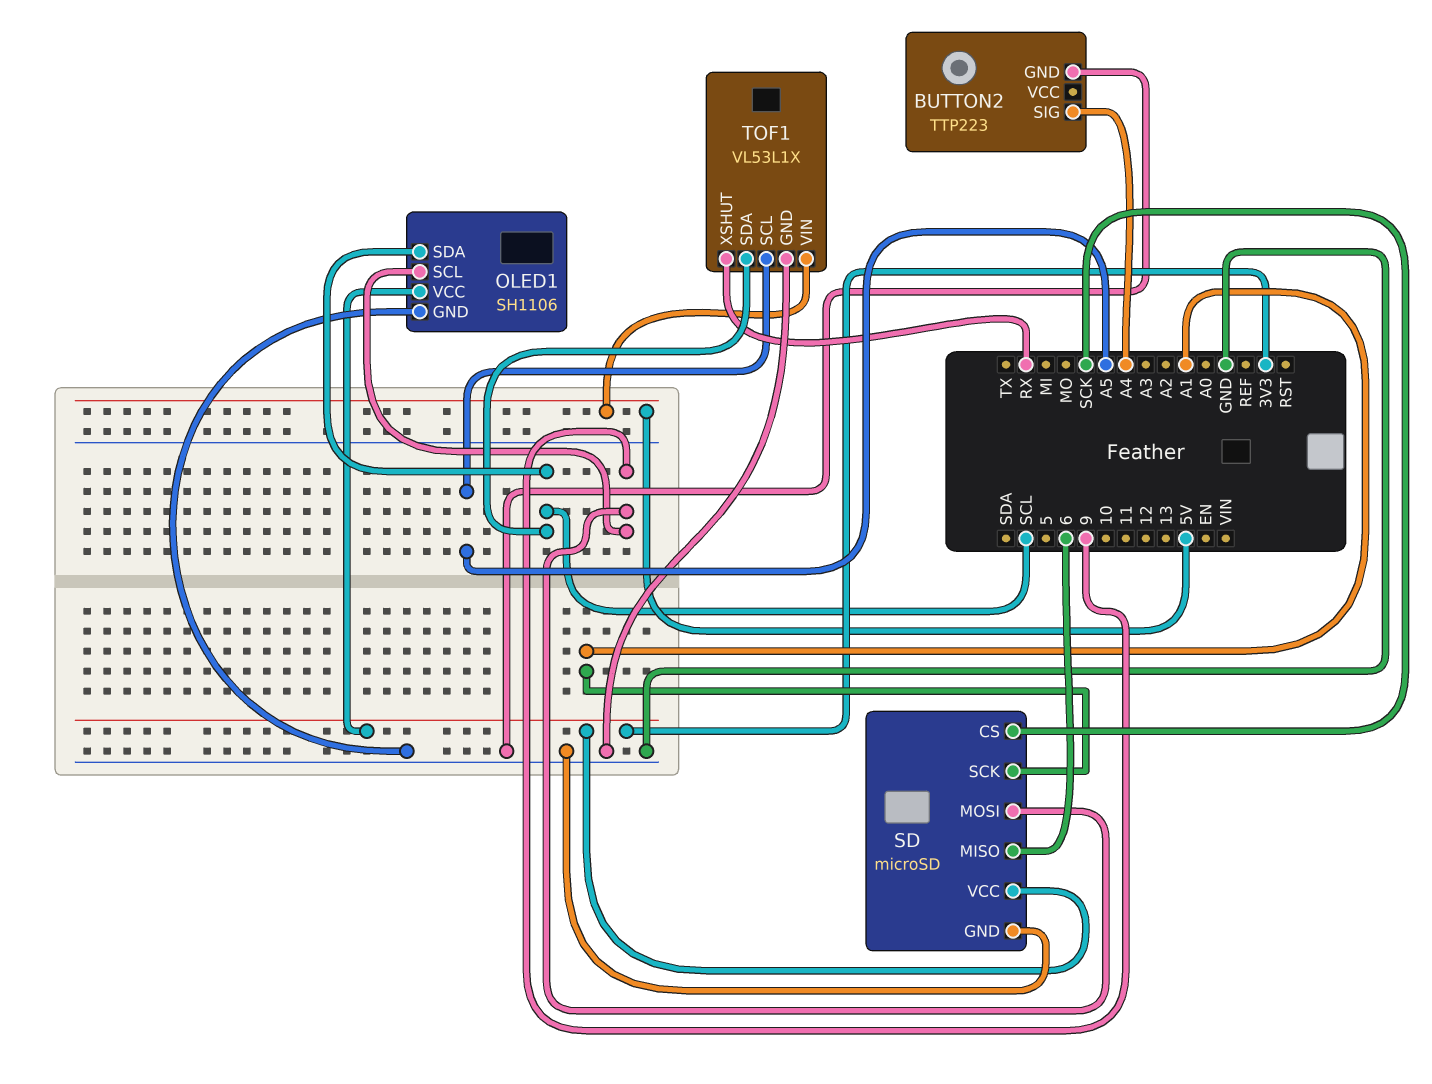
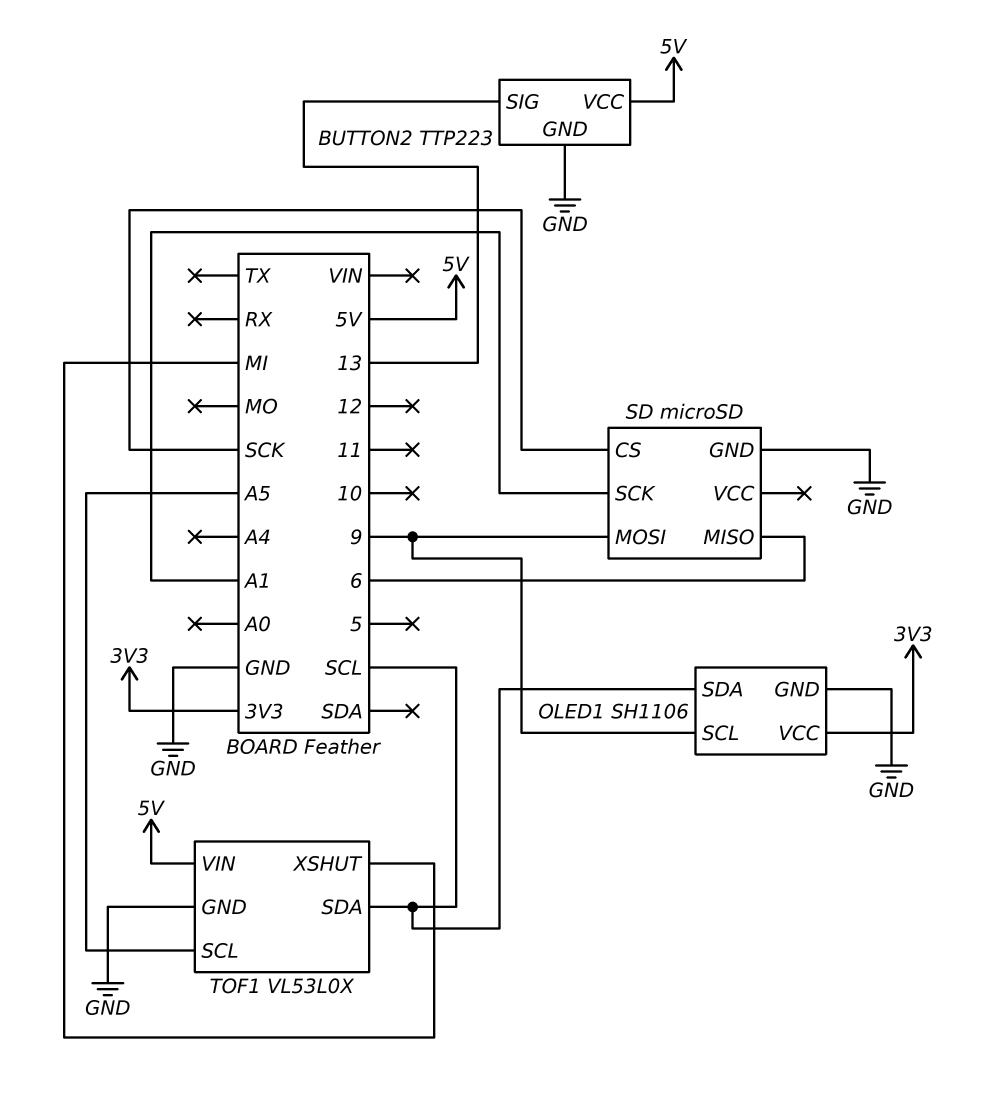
BUTTON2 pin SIG: A4 -> 13
BUTTON2 pin VCC: none -> 5V
SD pin VCC: 3V3 -> none
TOF1: VL53L1X -> VL53L0X
TOF1 pin XSHUT: RX -> MI

